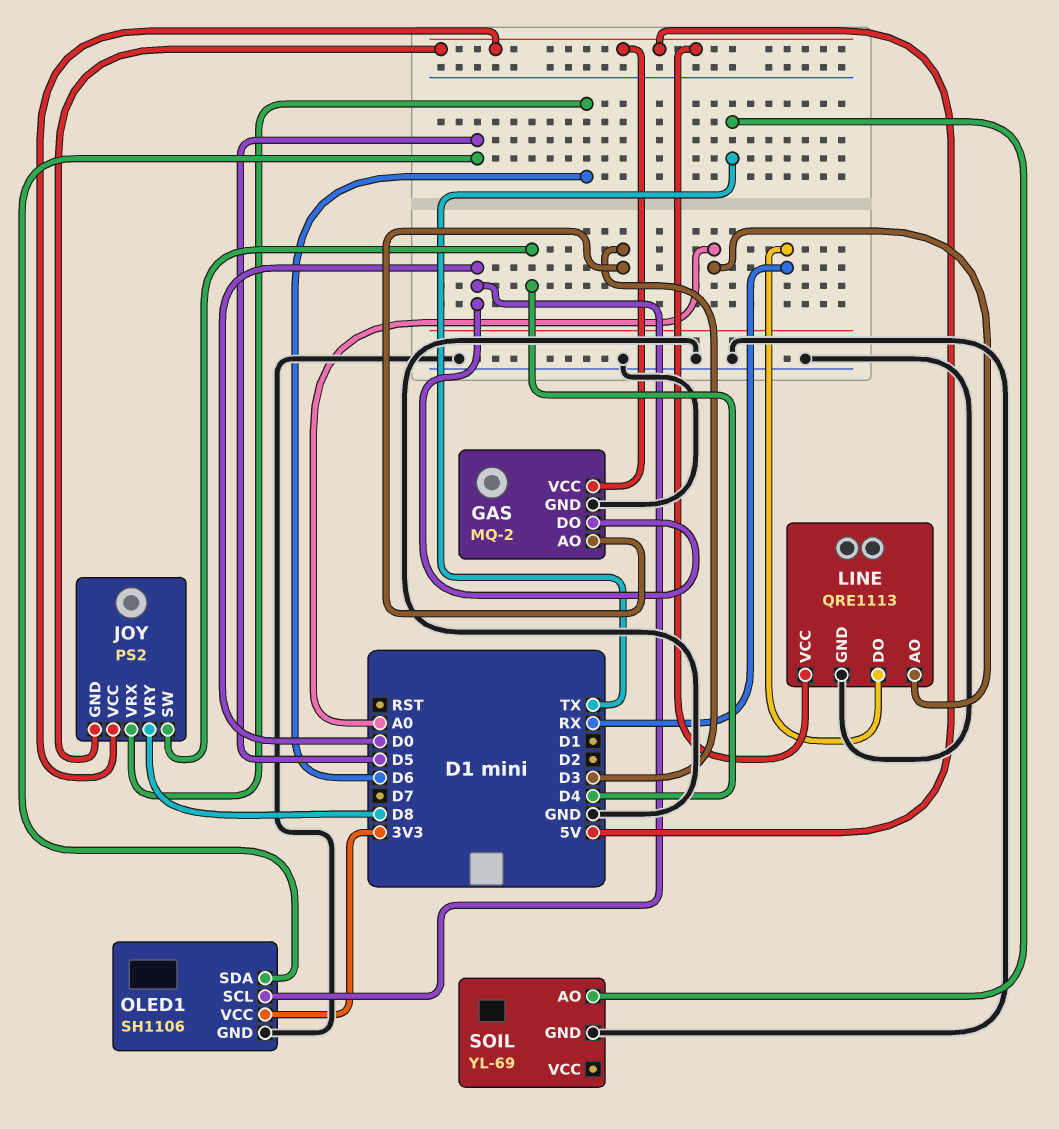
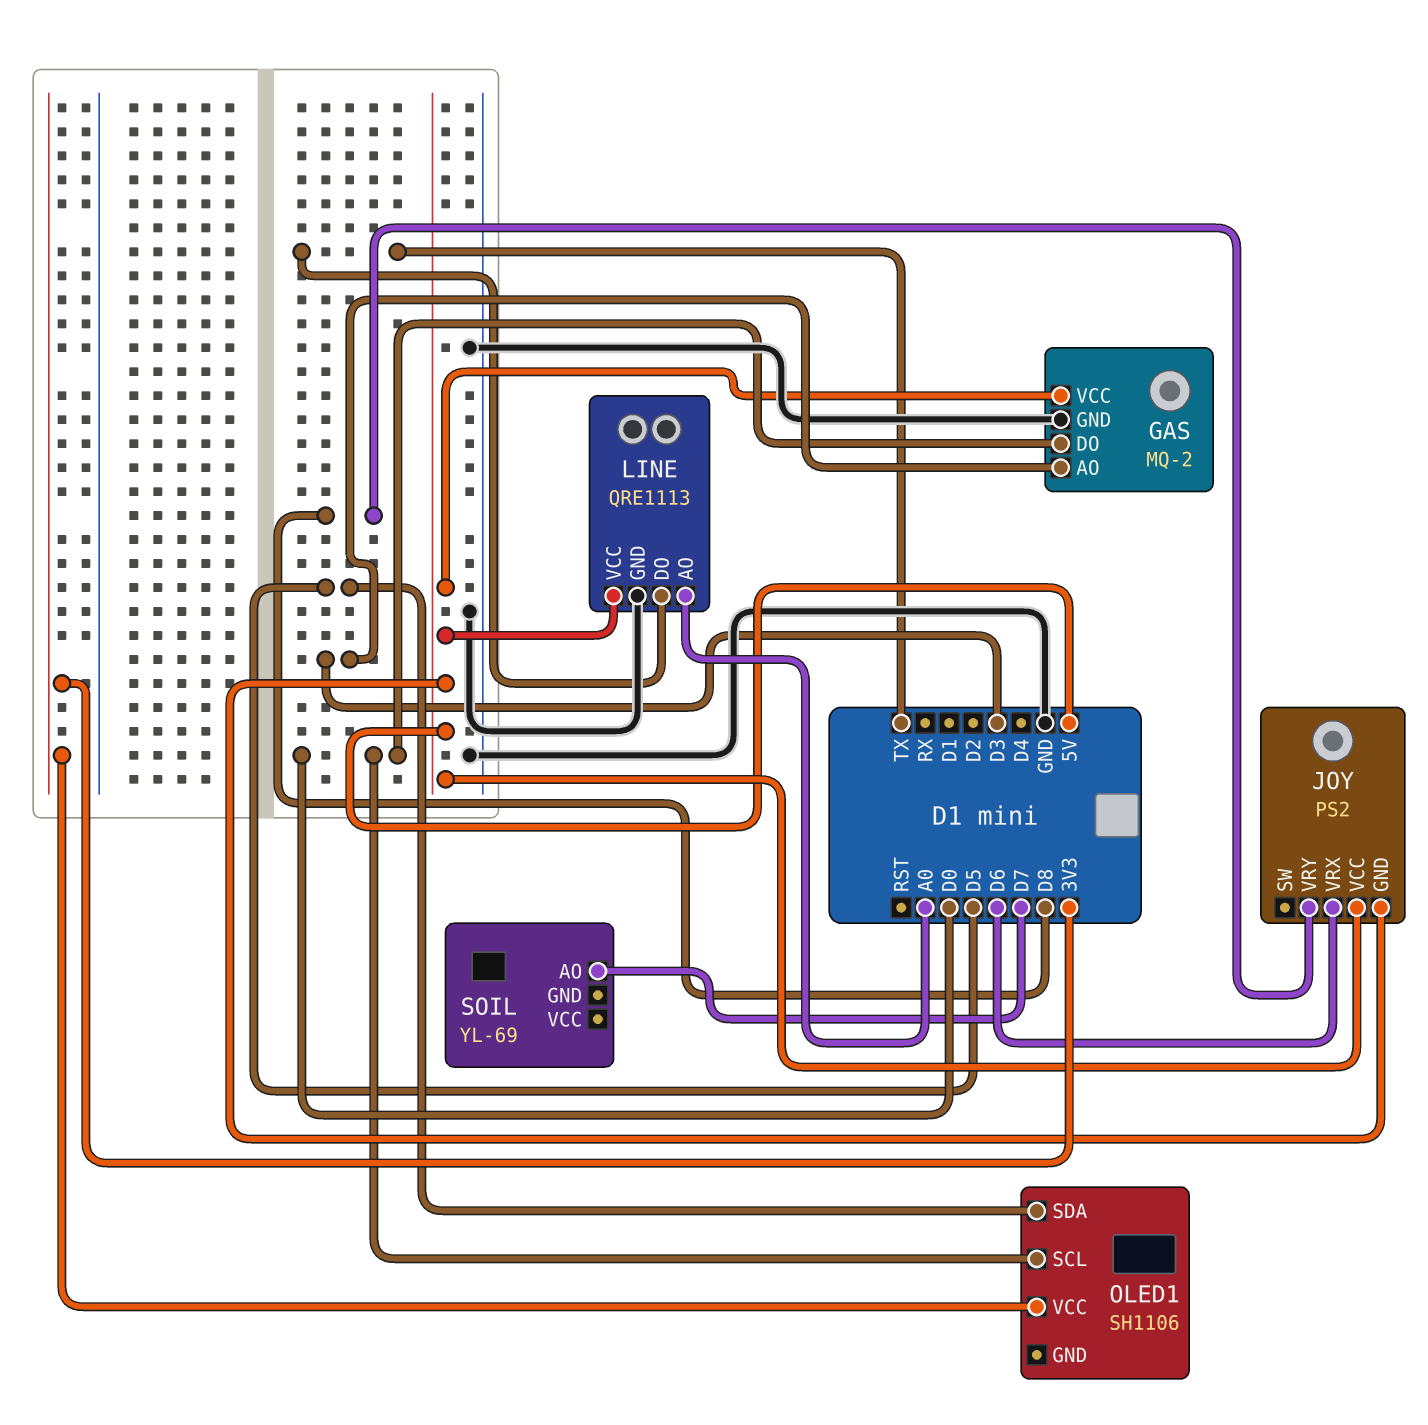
JOY pin SW: D4 -> none
LINE pin DO: RX -> TX
OLED1 pin GND: GND -> none
SOIL pin AO: TX -> D7
SOIL pin GND: GND -> none

